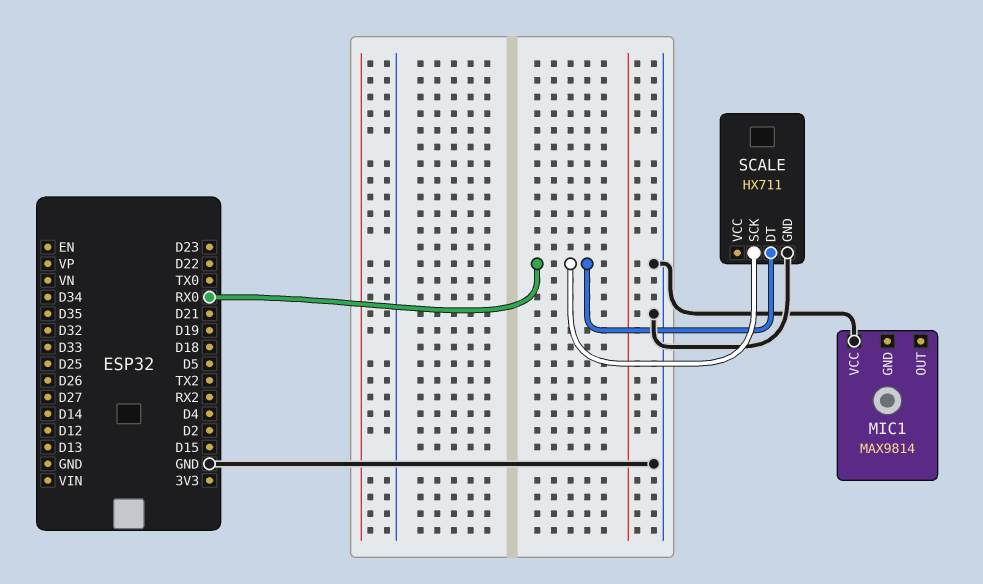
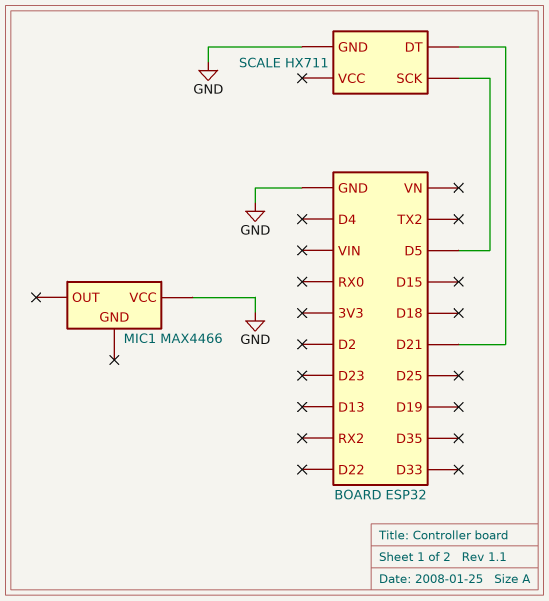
MIC1: MAX9814 -> MAX4466
SCALE pin DT: RX0 -> D21
SCALE pin SCK: RX0 -> D5

